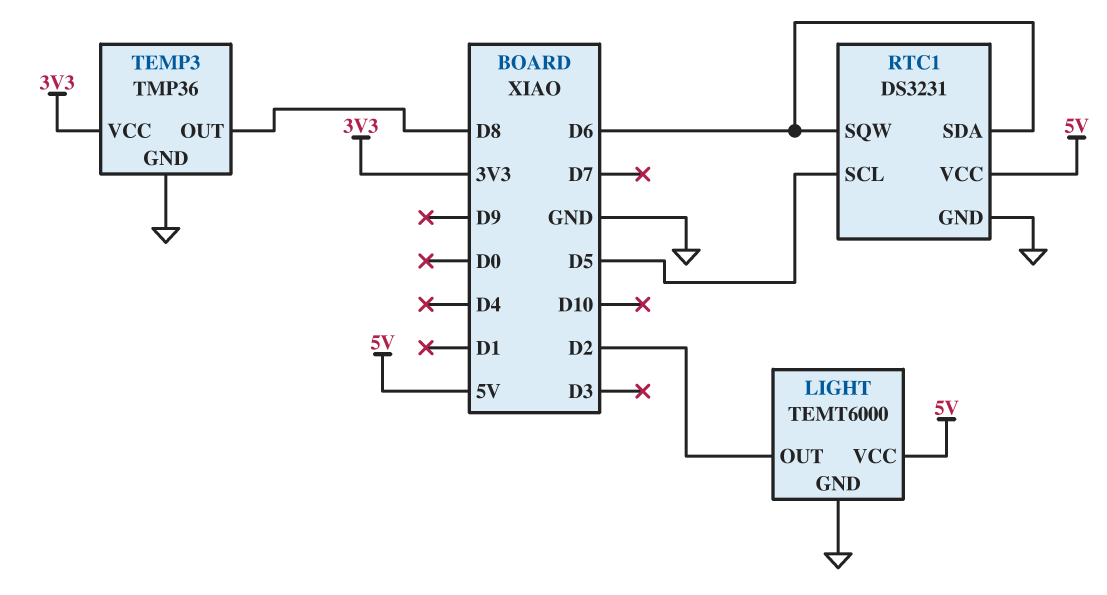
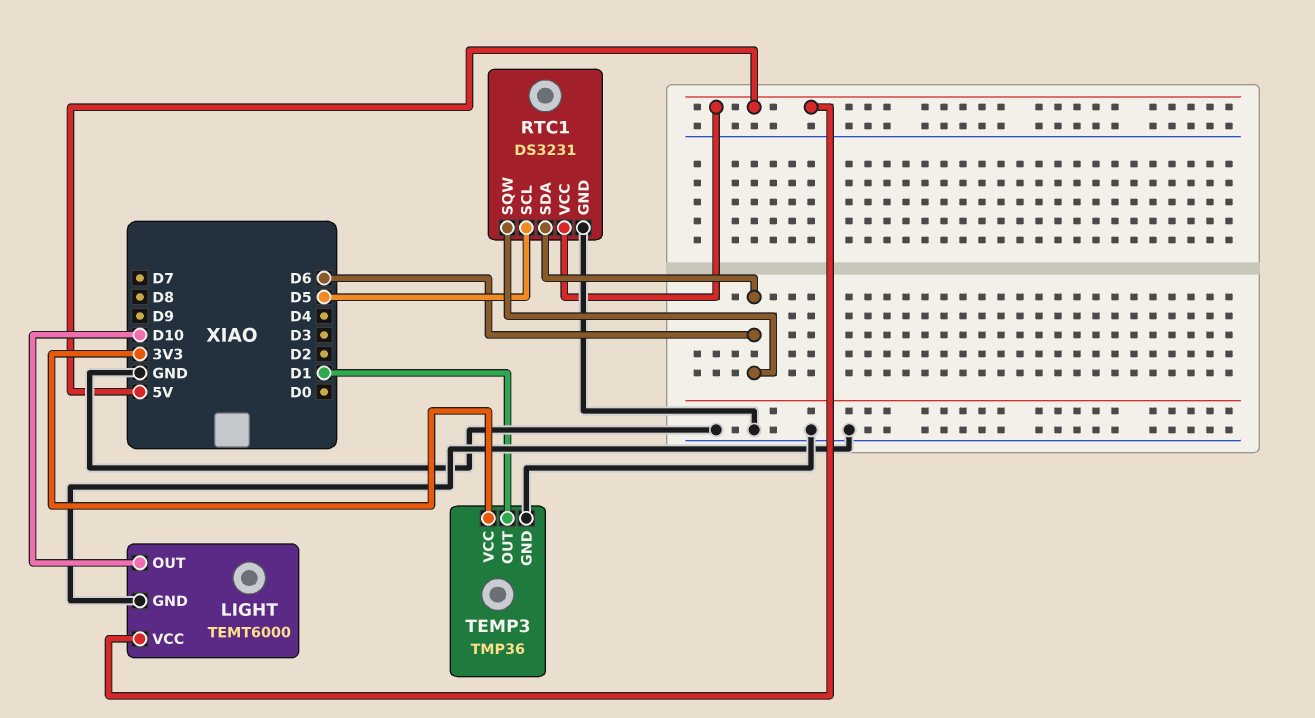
LIGHT pin OUT: D2 -> D10
TEMP3 pin OUT: D8 -> D1

